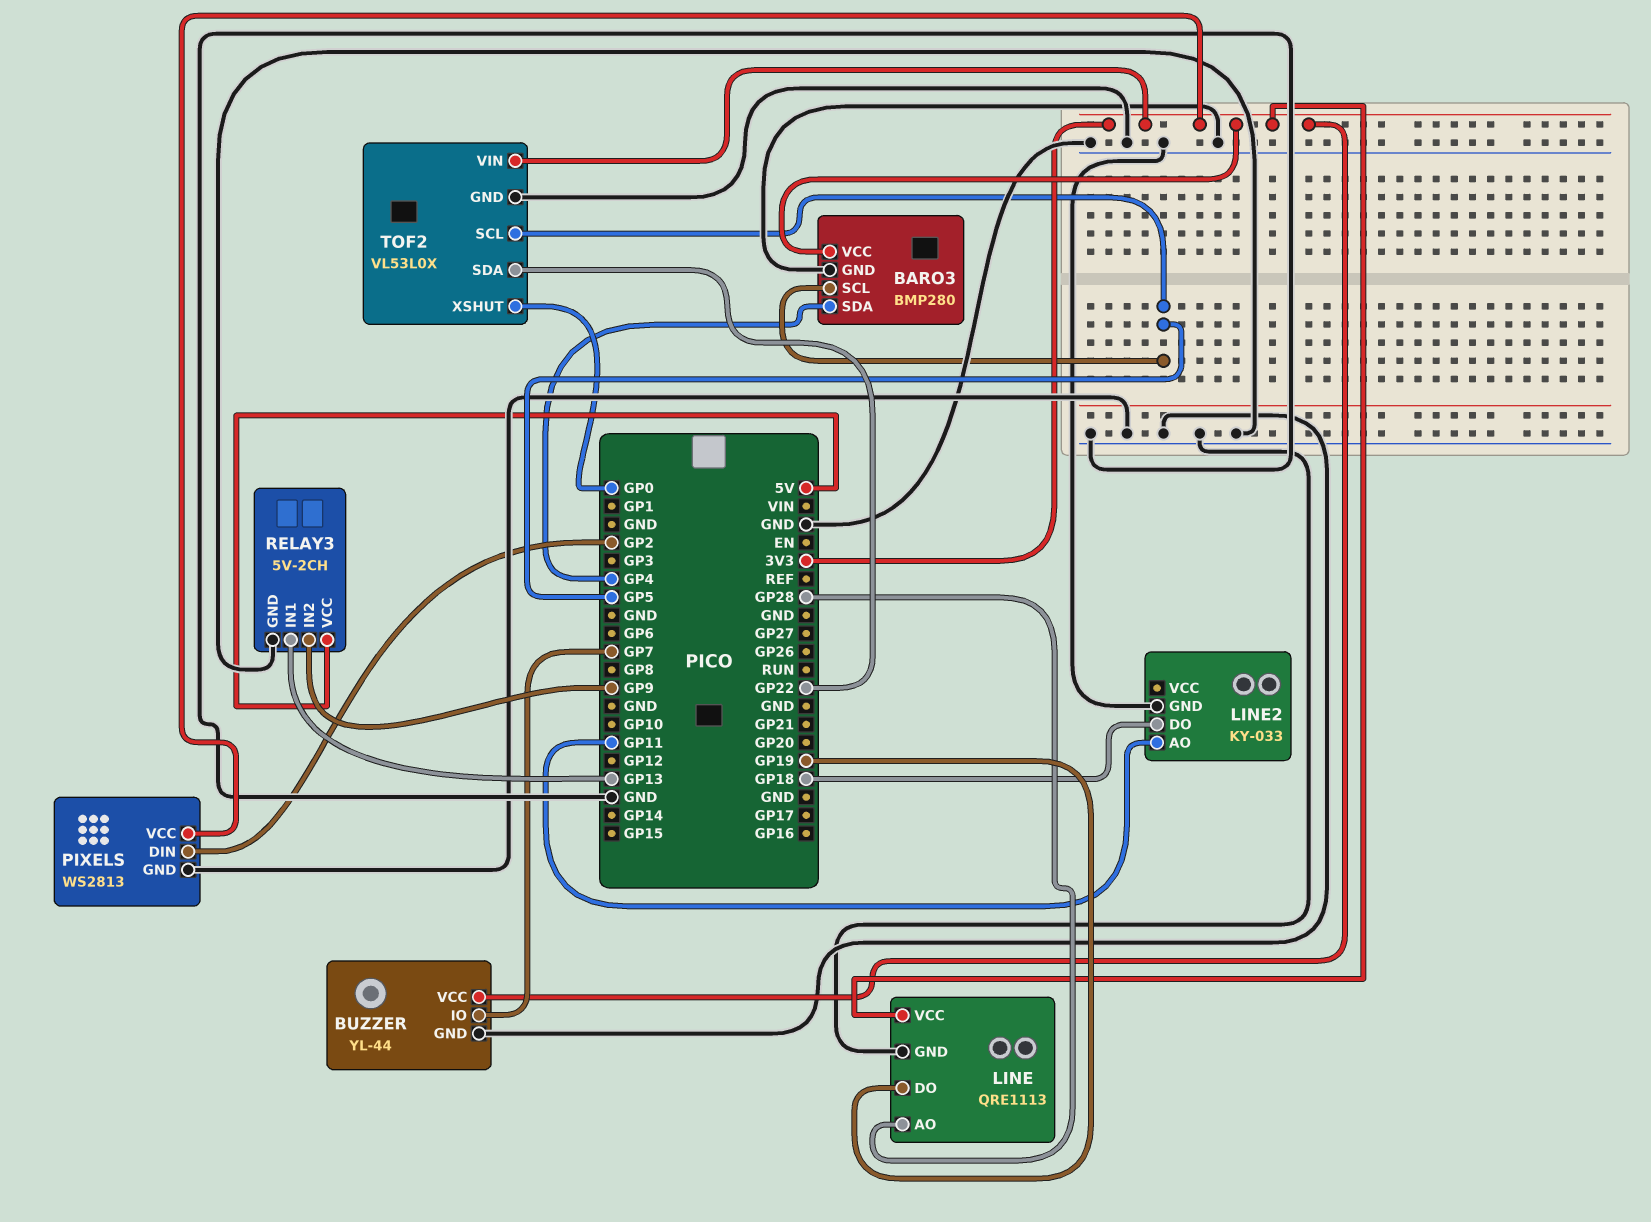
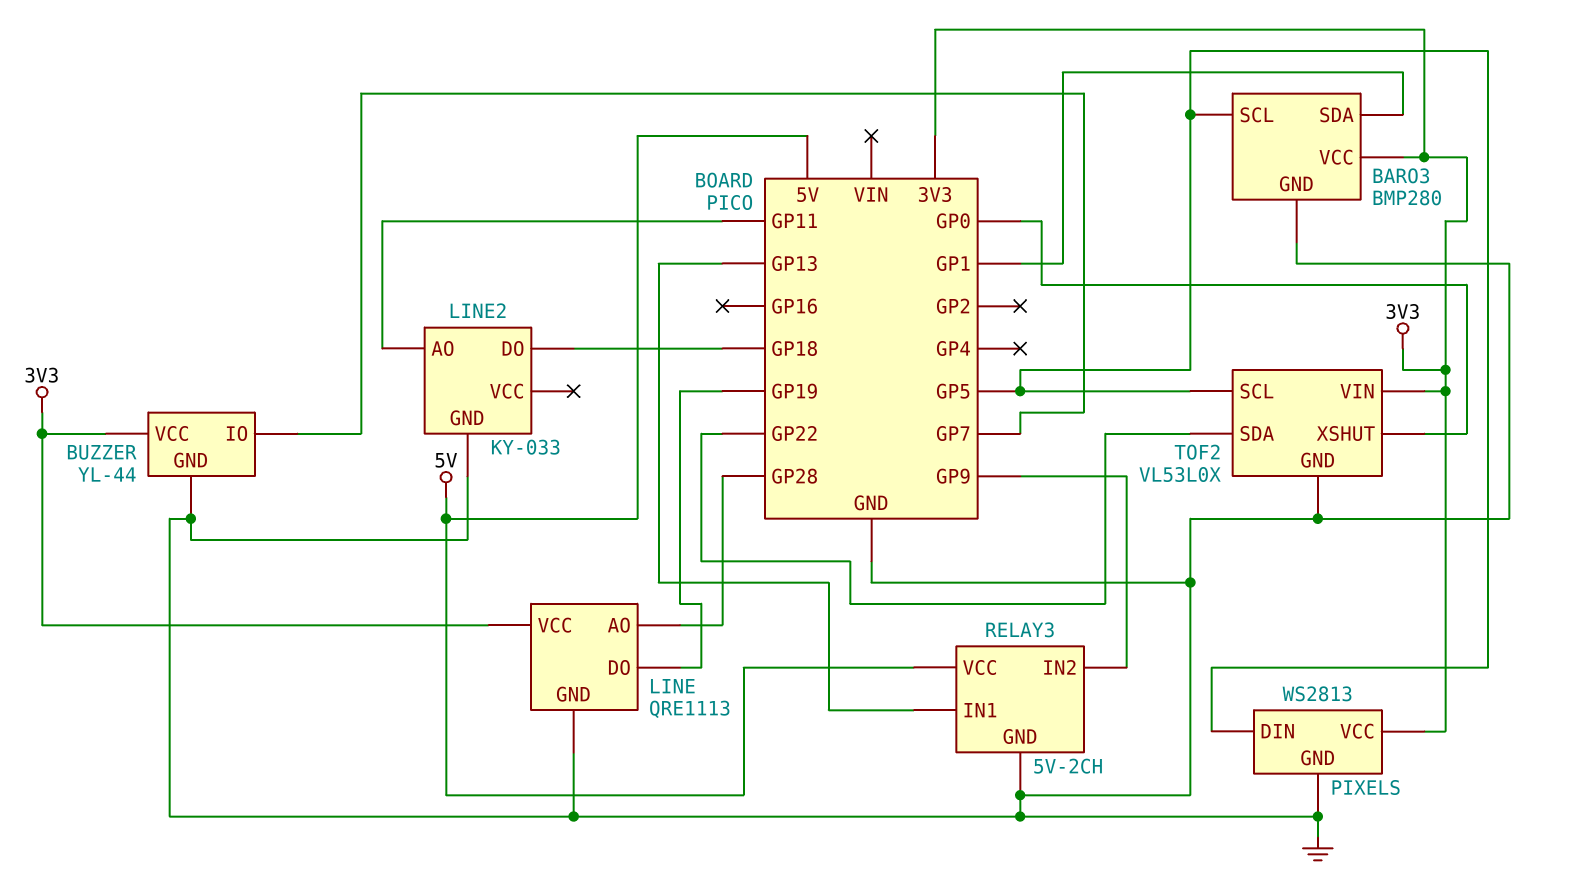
BARO3 pin SDA: GP4 -> GP1
PIXELS pin DIN: GP2 -> GP5

